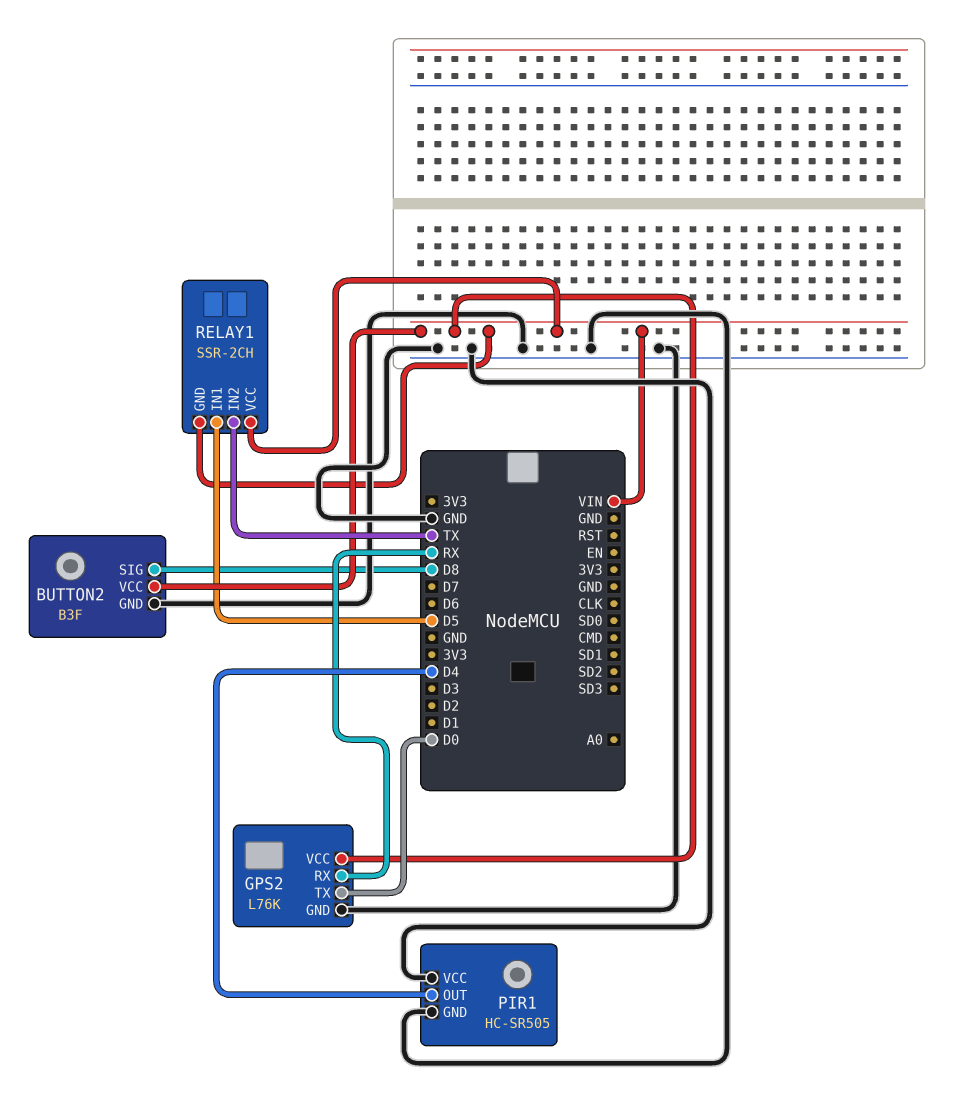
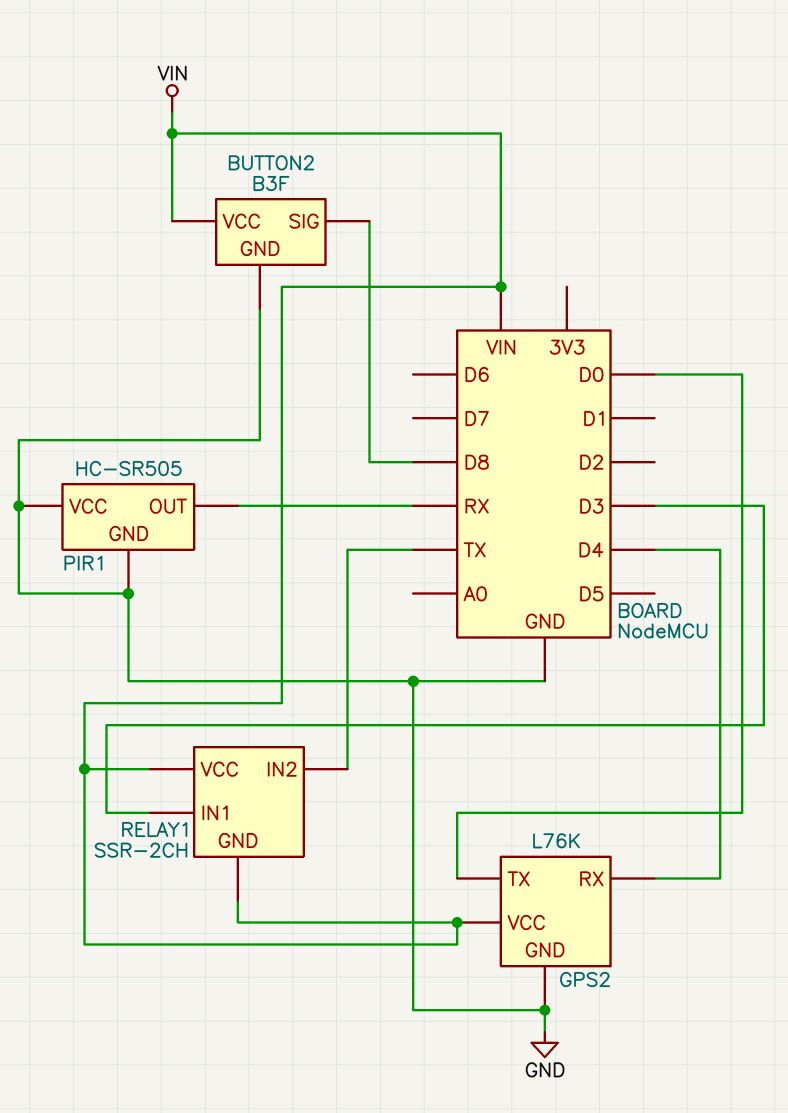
GPS2 pin RX: RX -> D4
PIR1 pin OUT: D4 -> RX
RELAY1 pin IN1: D5 -> D3

